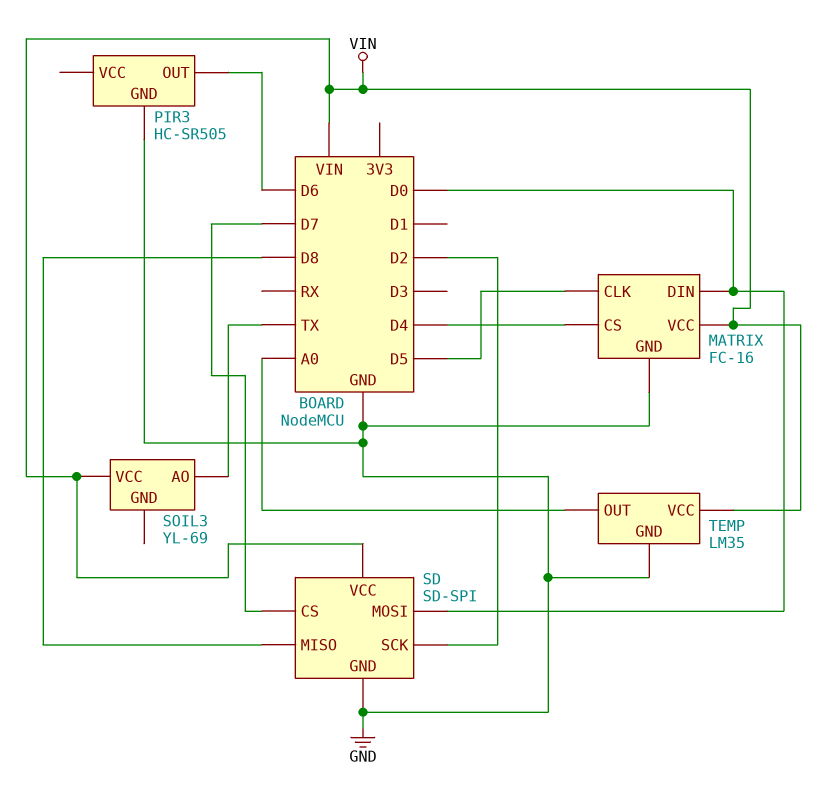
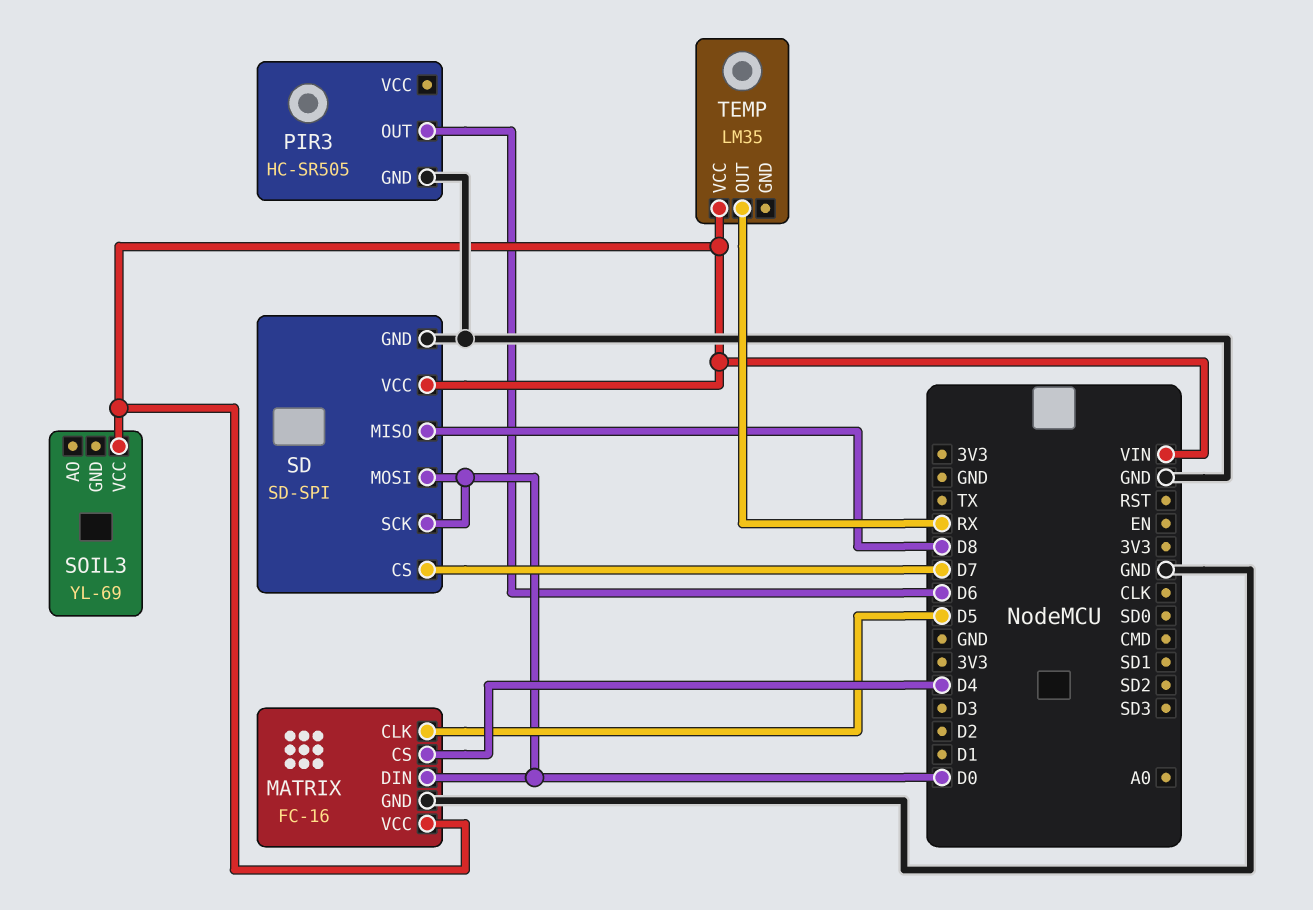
SD pin SCK: D2 -> D0
SOIL3 pin AO: TX -> none
TEMP pin GND: GND -> none
TEMP pin OUT: A0 -> RX

